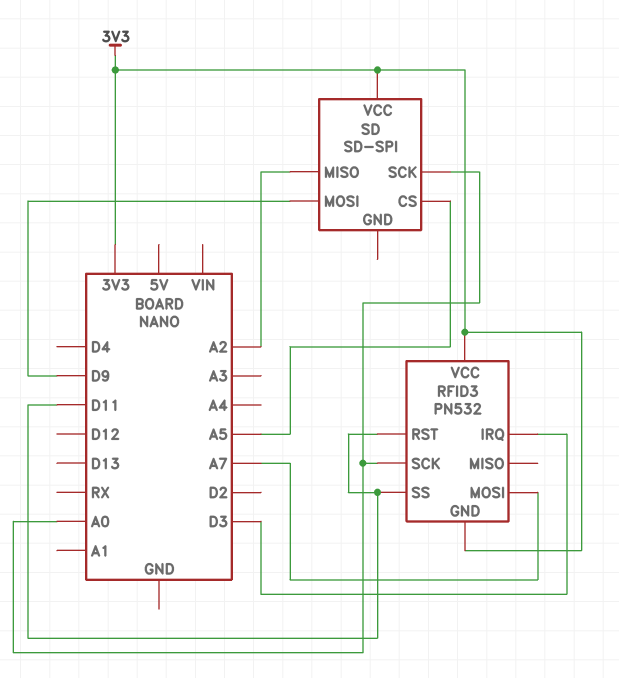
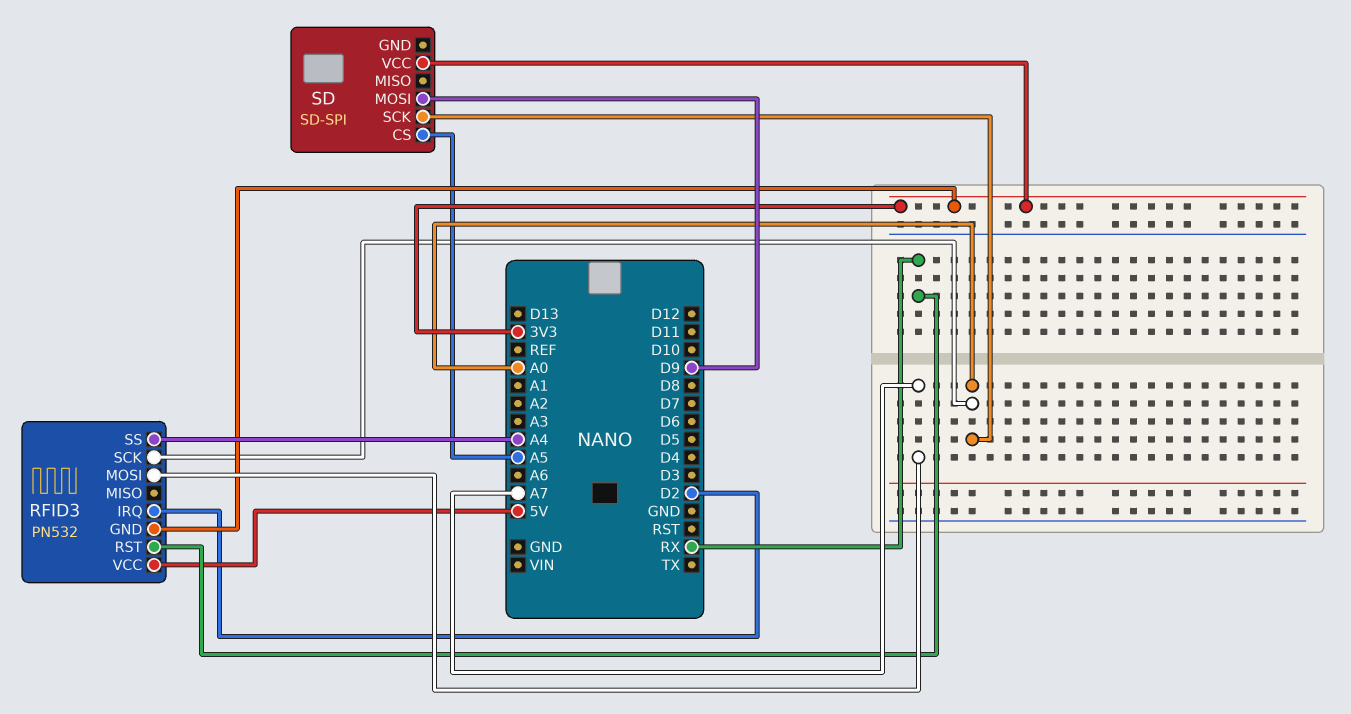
RFID3 pin IRQ: D3 -> D2
RFID3 pin RST: D11 -> RX
RFID3 pin SS: D11 -> A4
RFID3 pin VCC: 3V3 -> 5V
SD pin MISO: A2 -> none

